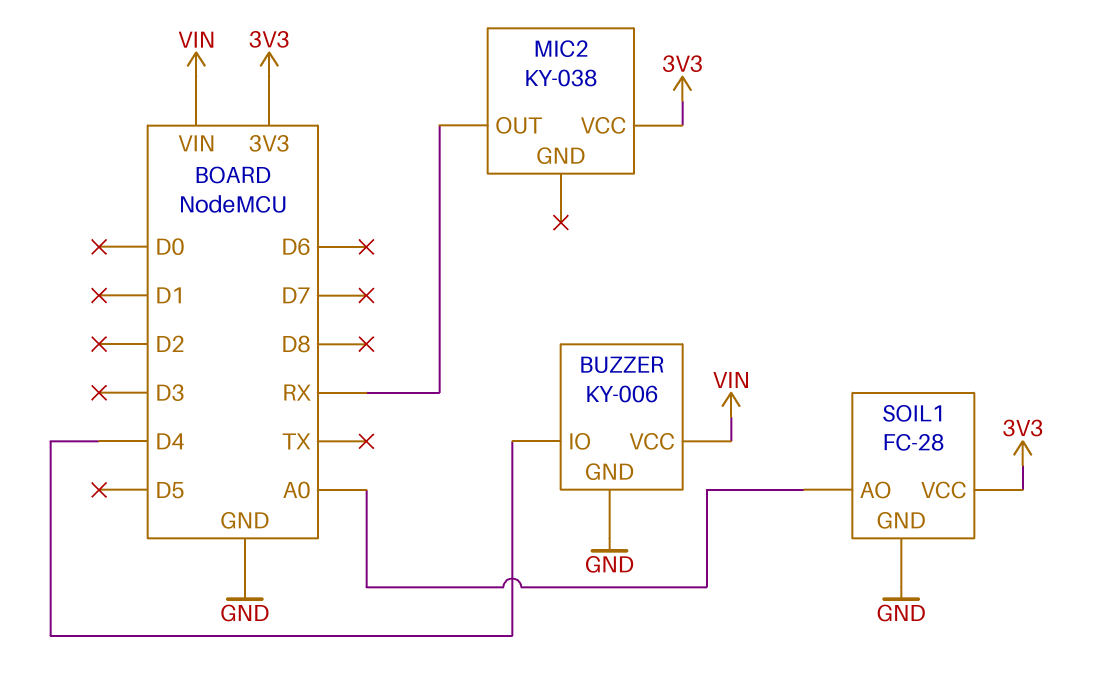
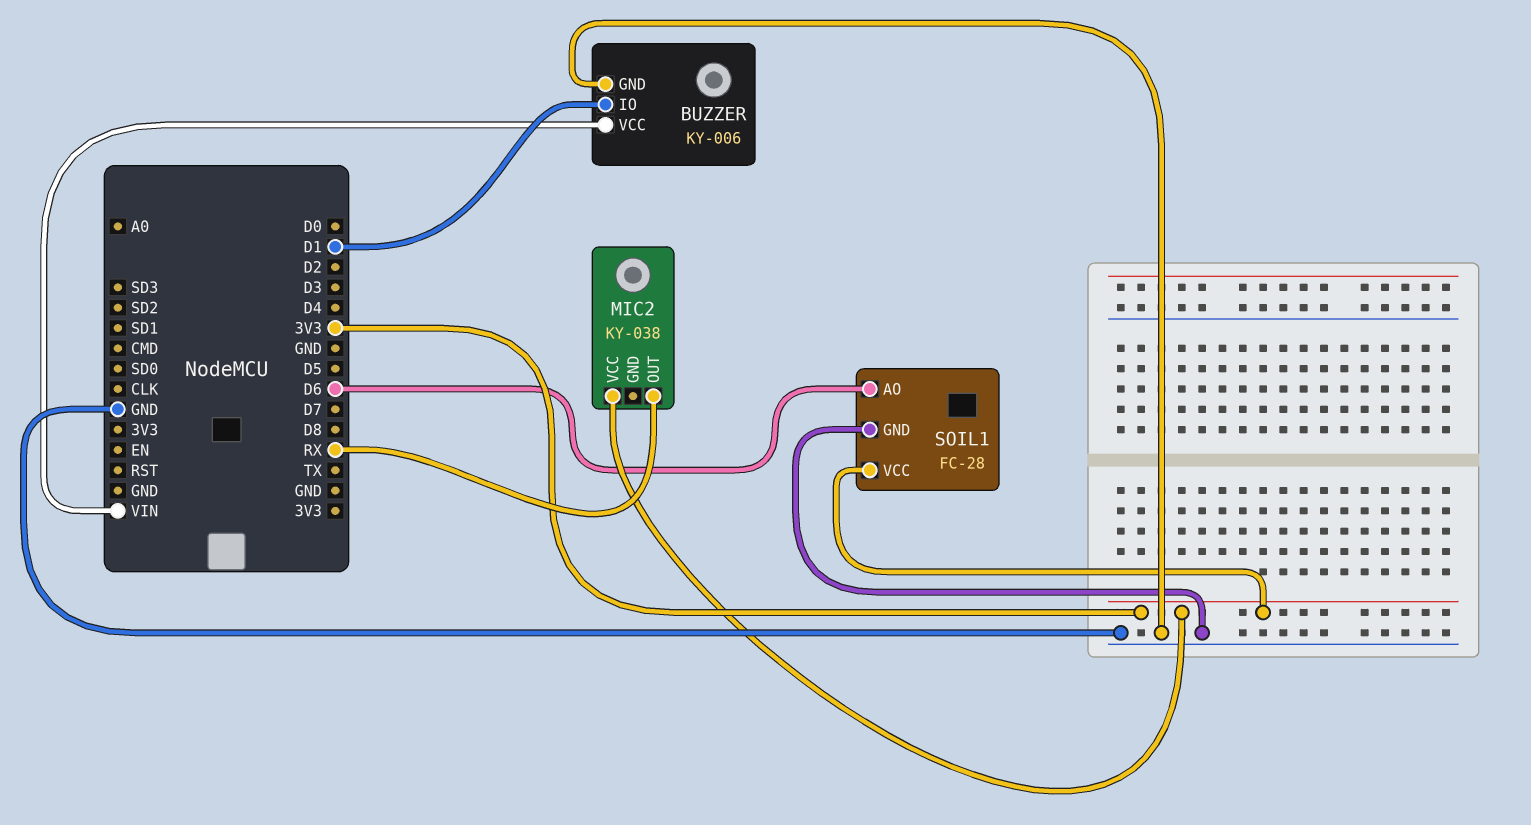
BUZZER pin IO: D4 -> D1
SOIL1 pin AO: A0 -> D6

